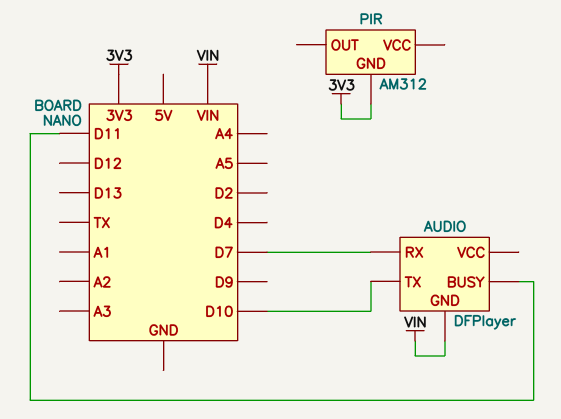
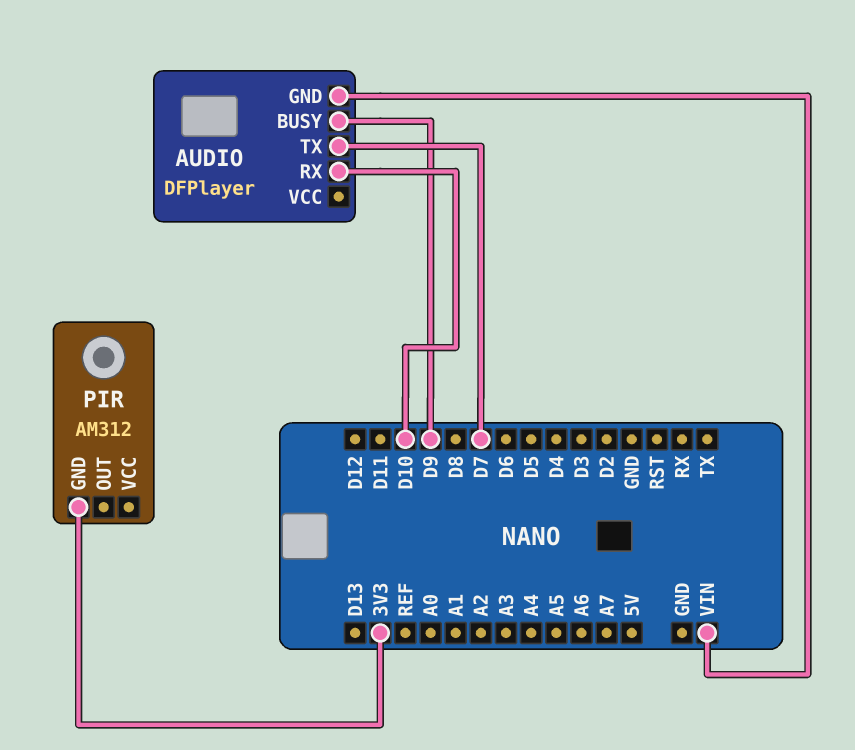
AUDIO pin BUSY: D11 -> D9
AUDIO pin RX: D7 -> D10
AUDIO pin TX: D10 -> D7

